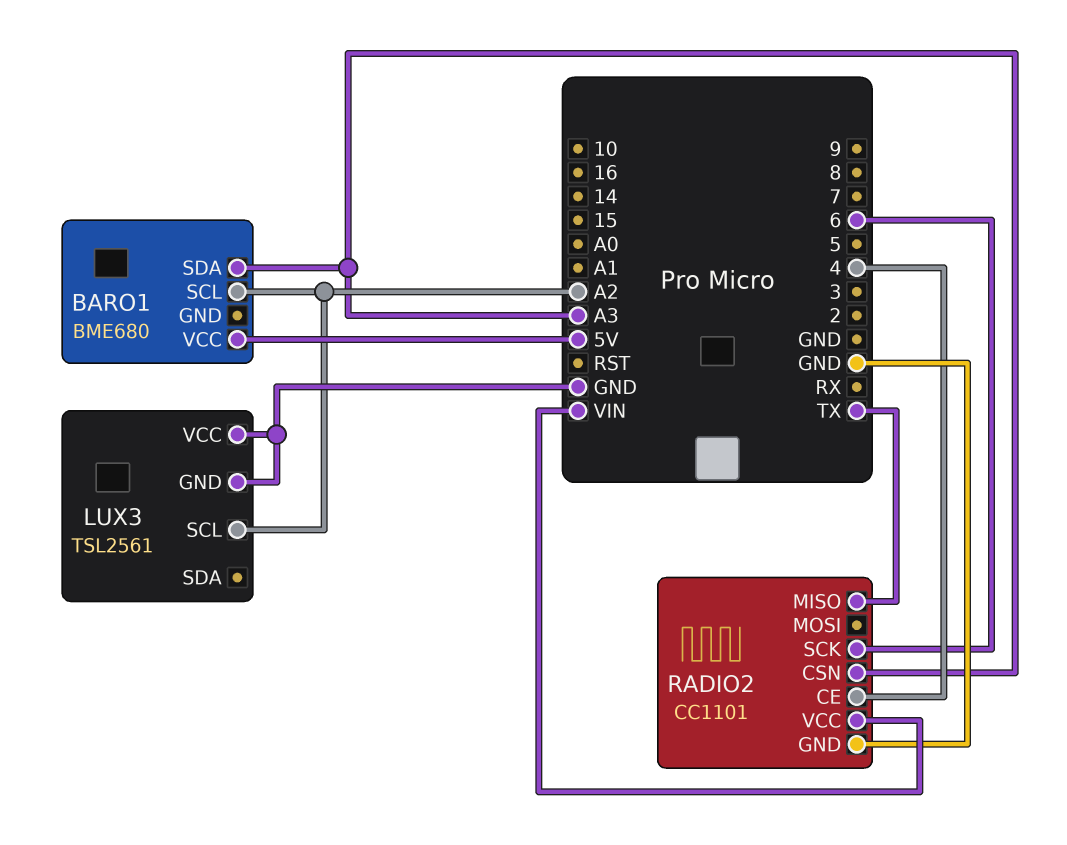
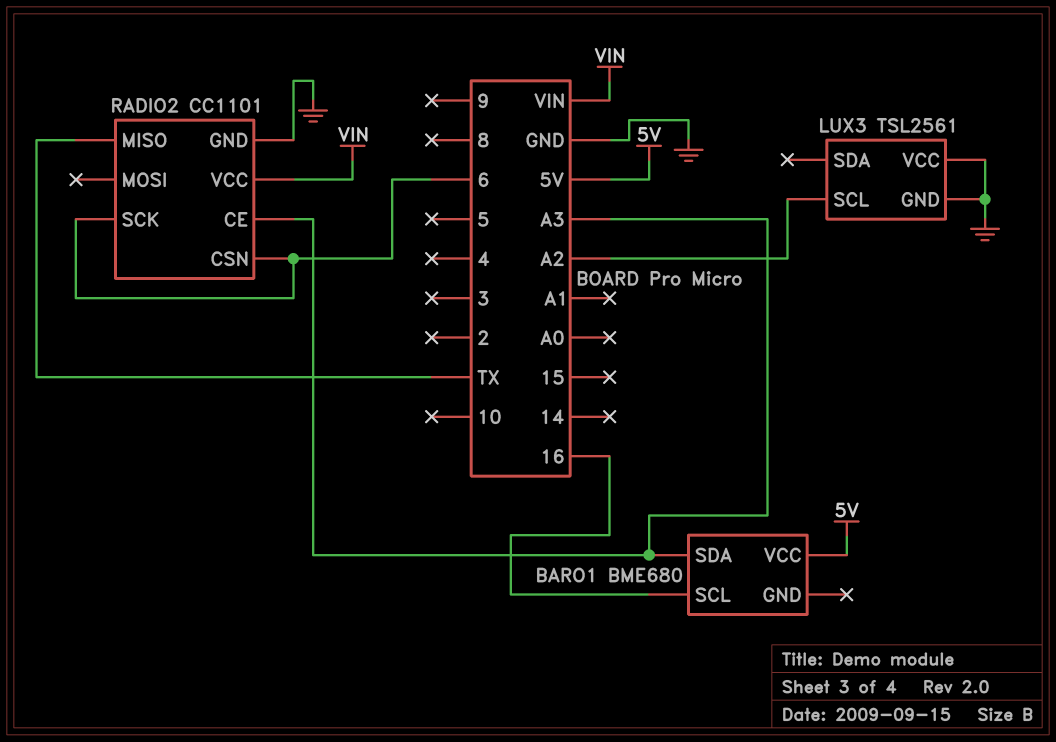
BARO1 pin SCL: A2 -> 16
RADIO2 pin CE: 4 -> A3
RADIO2 pin CSN: A3 -> 6

